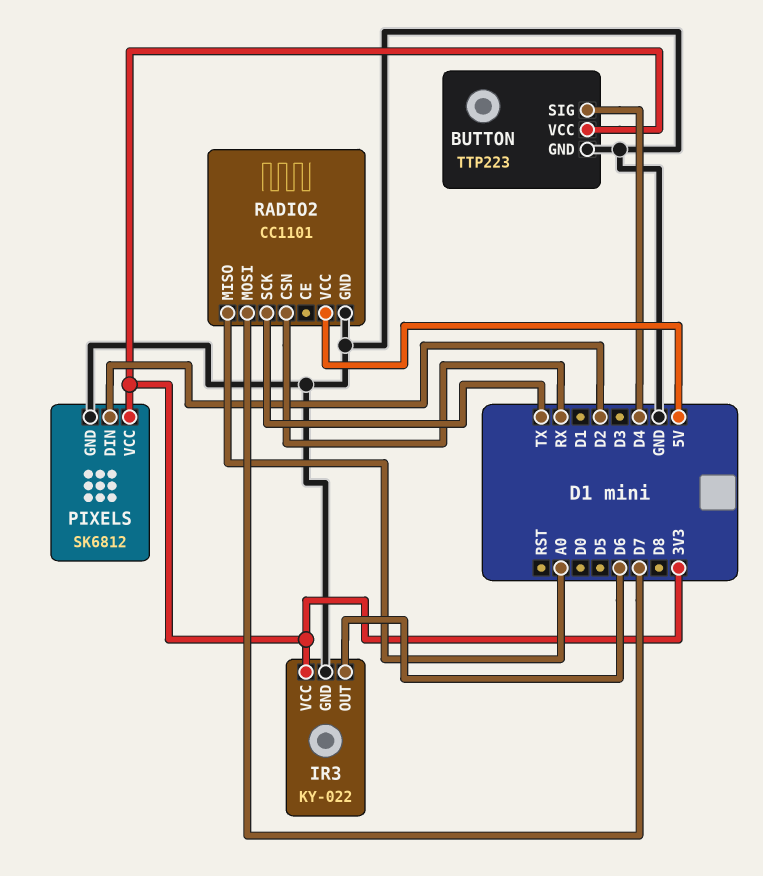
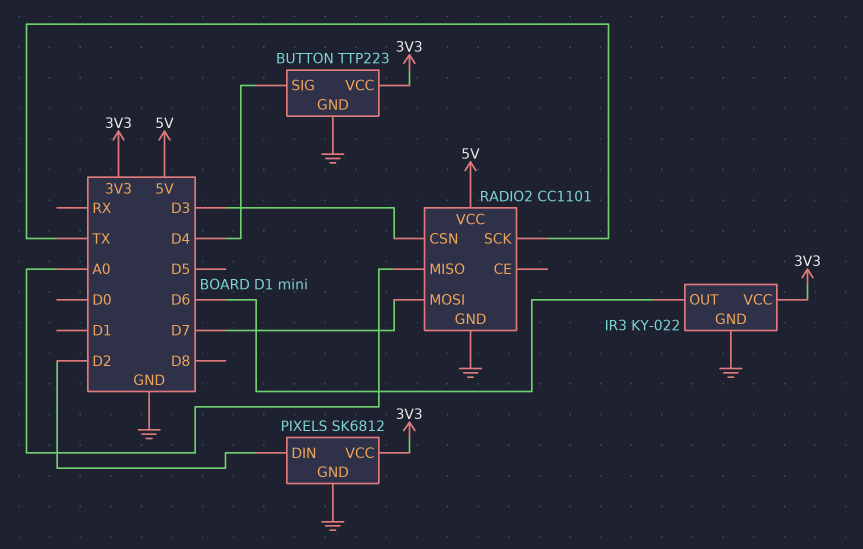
RADIO2 pin CSN: RX -> D3

